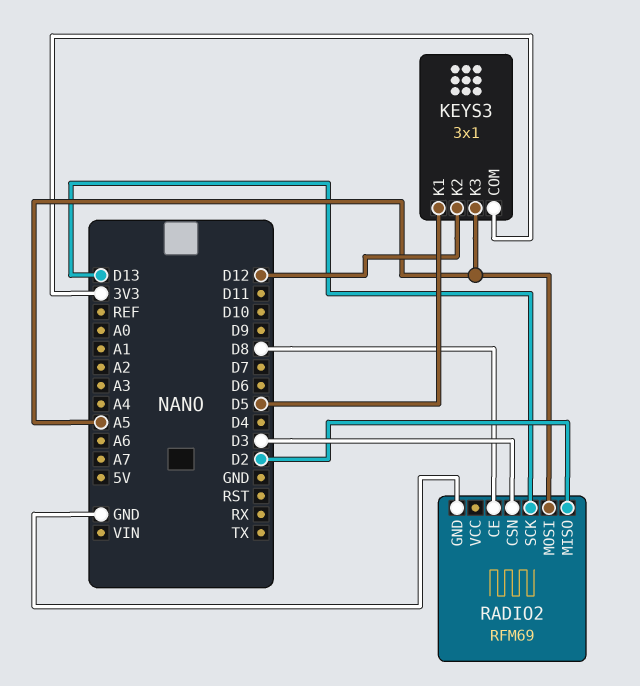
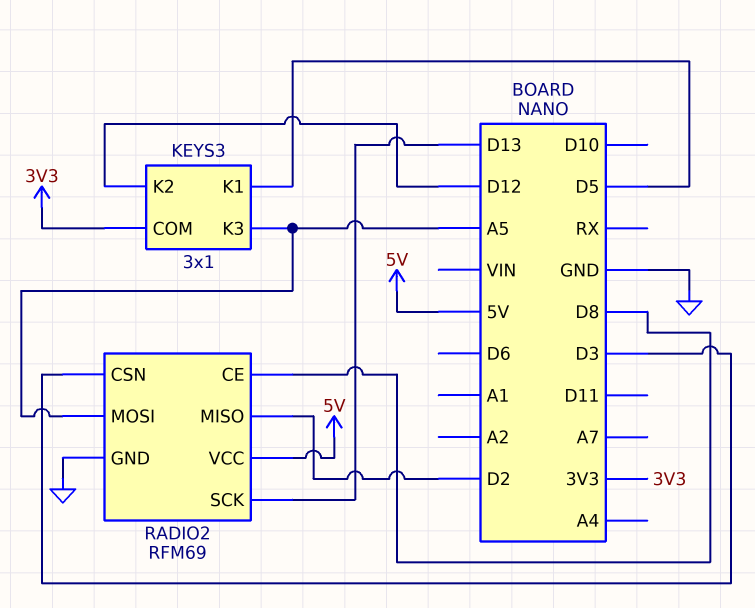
RADIO2 pin VCC: none -> 5V

